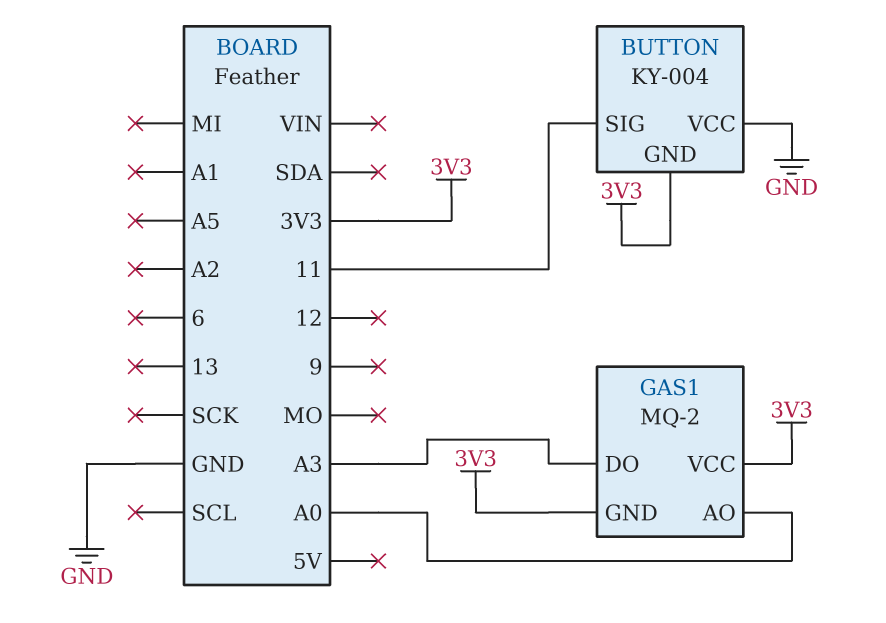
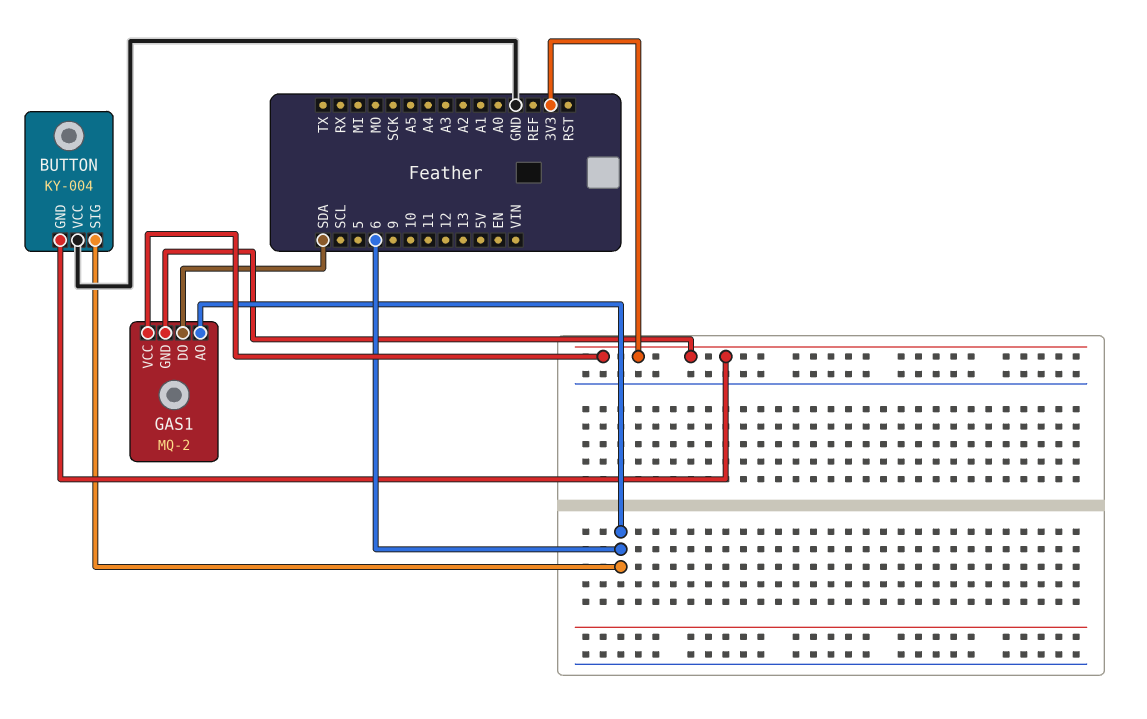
BUTTON pin SIG: 11 -> 6
GAS1 pin AO: A0 -> 6
GAS1 pin DO: A3 -> SDA

